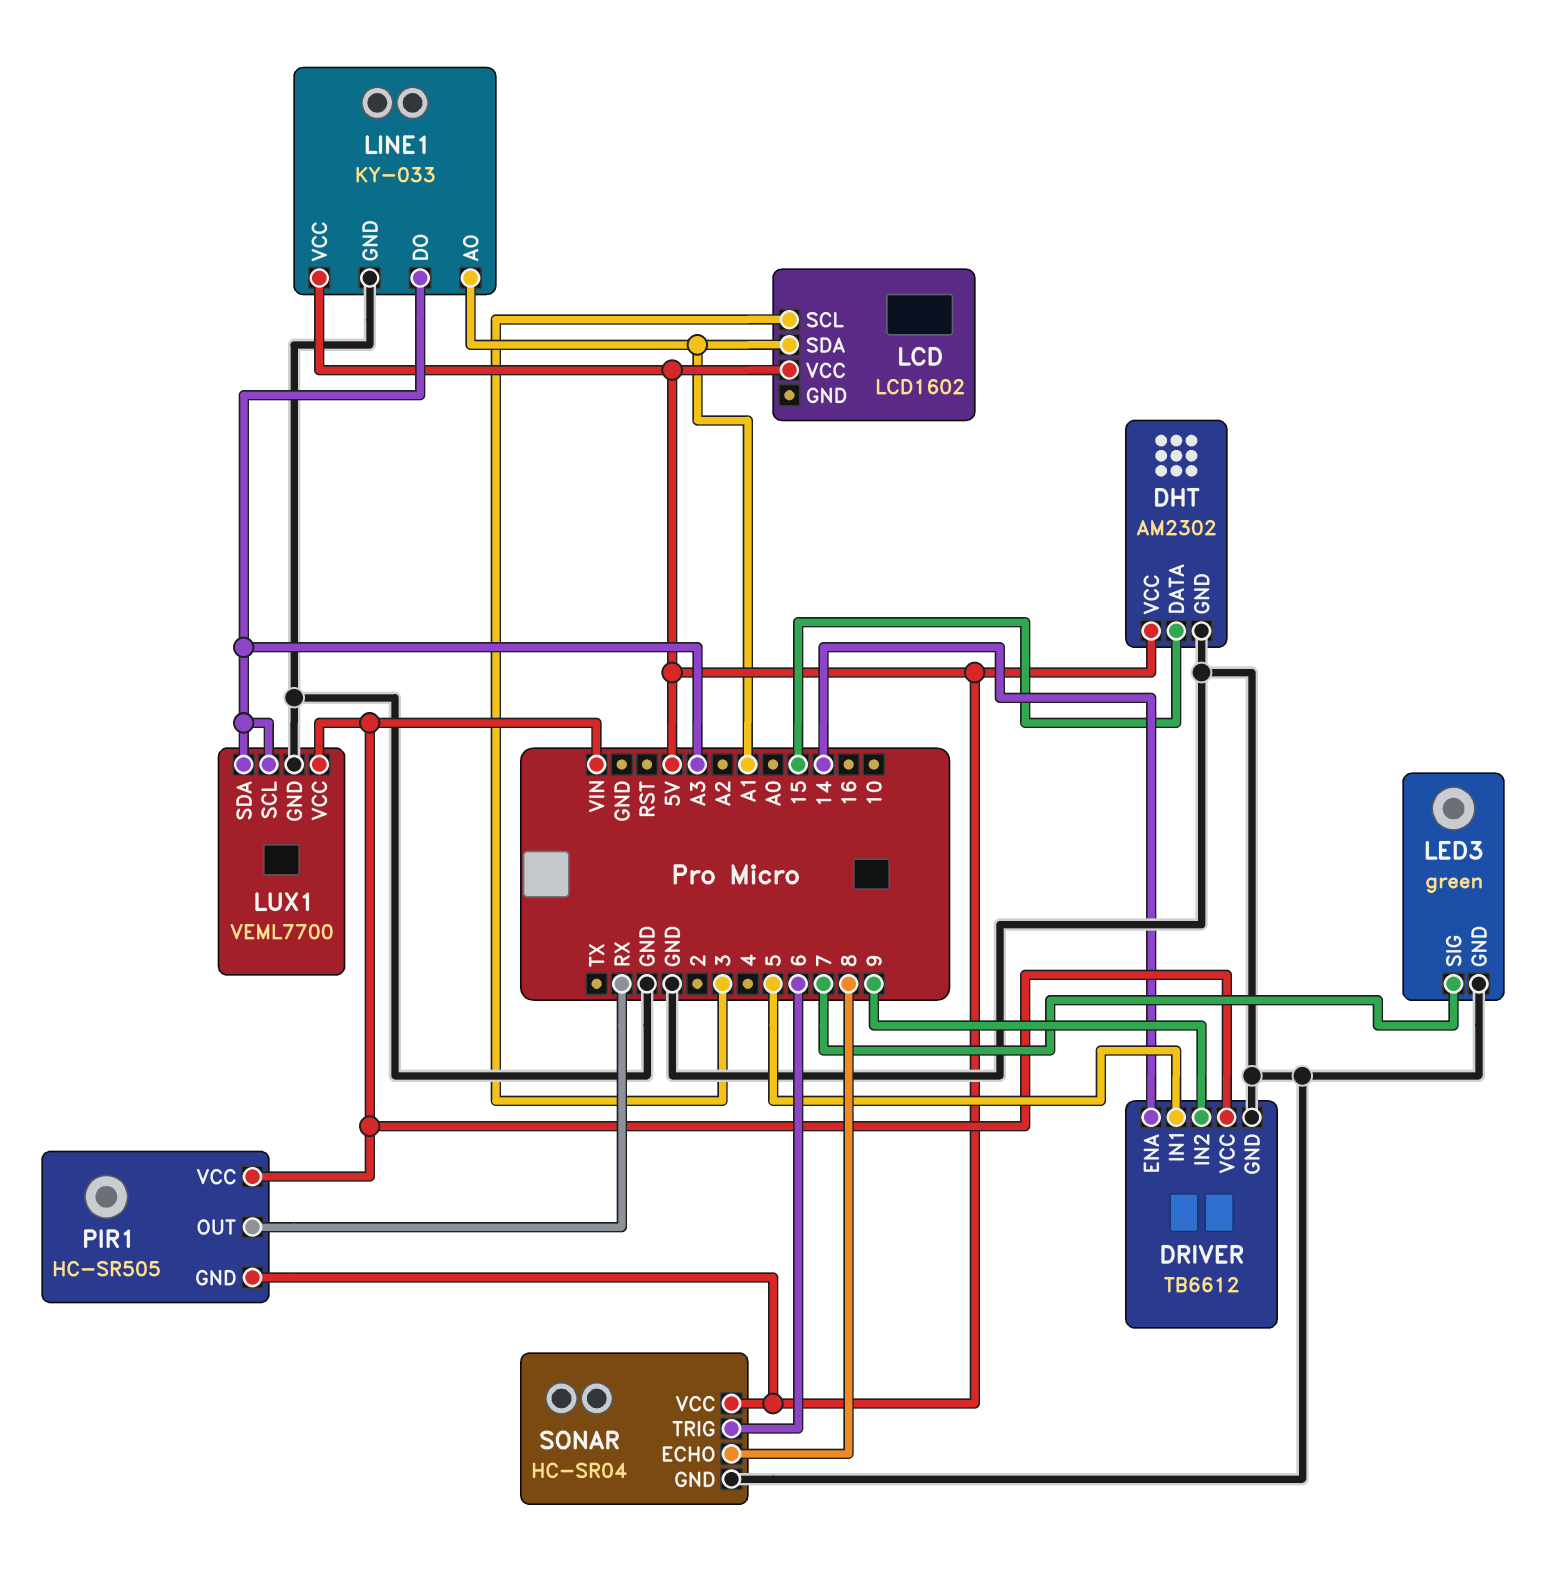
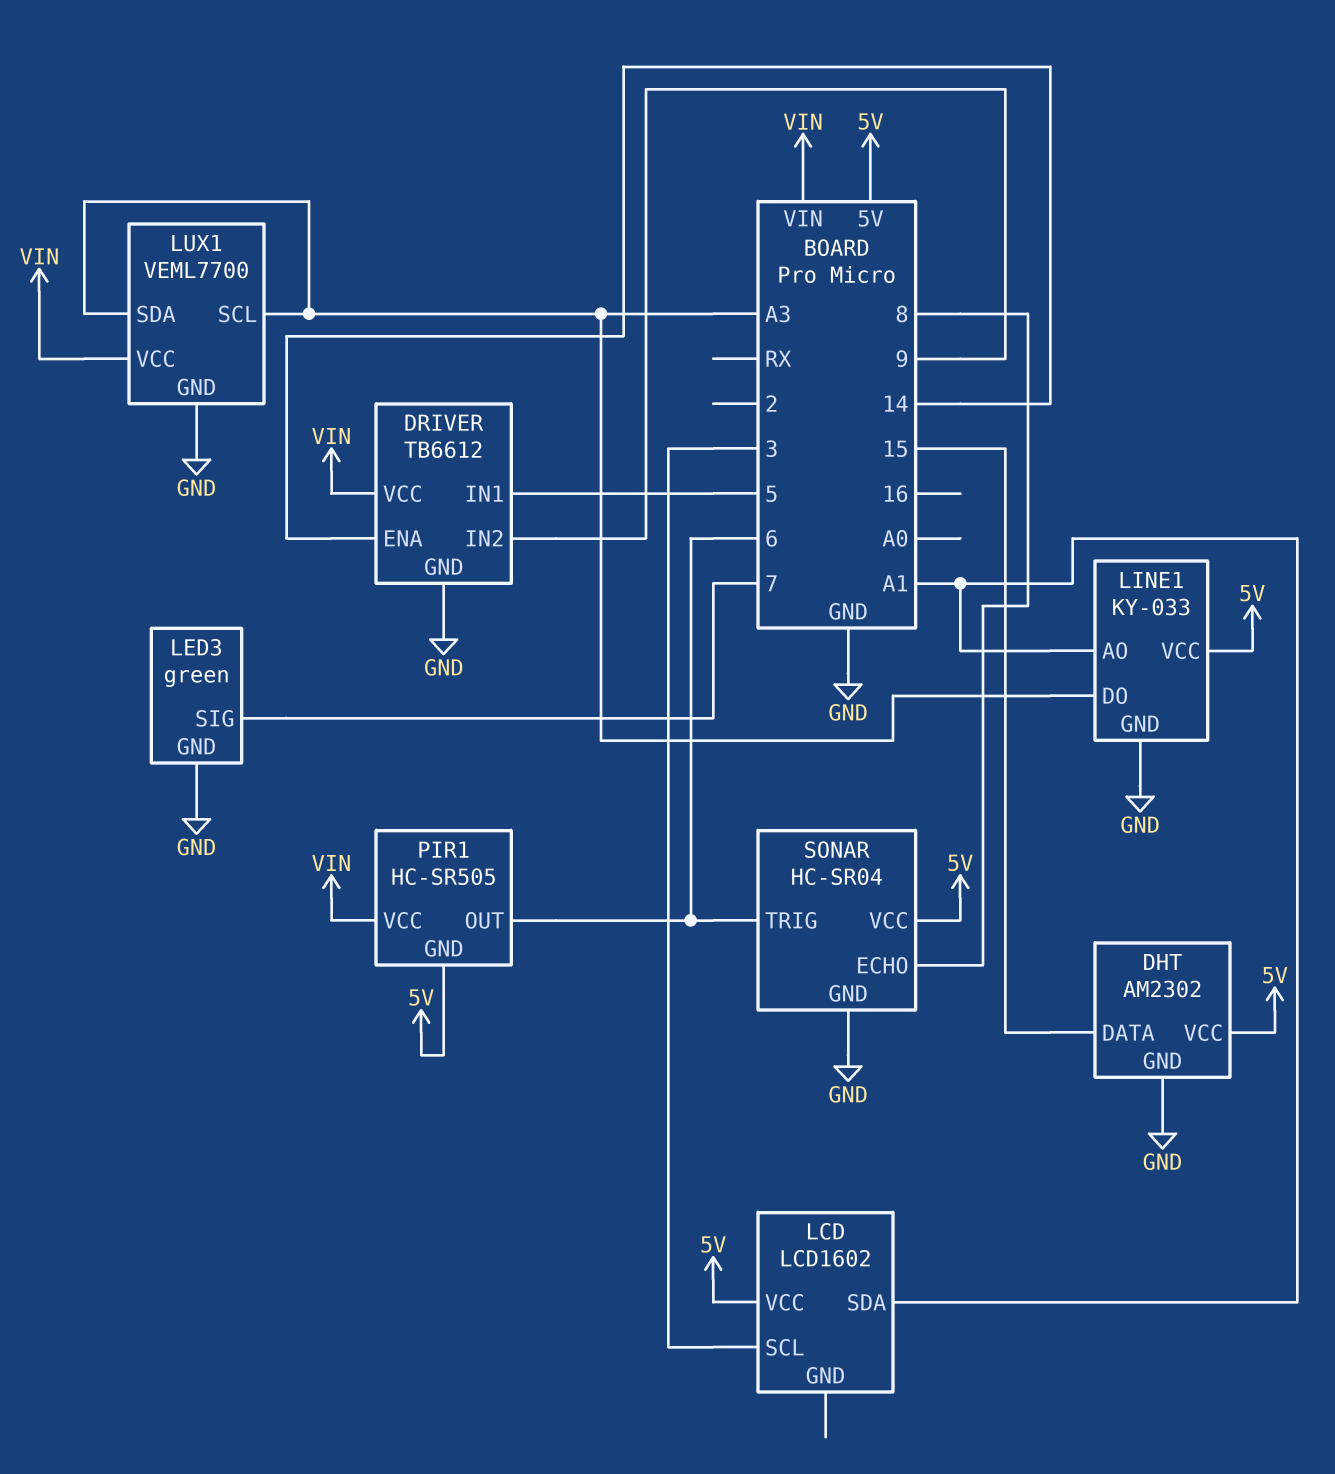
PIR1 pin OUT: RX -> 6

